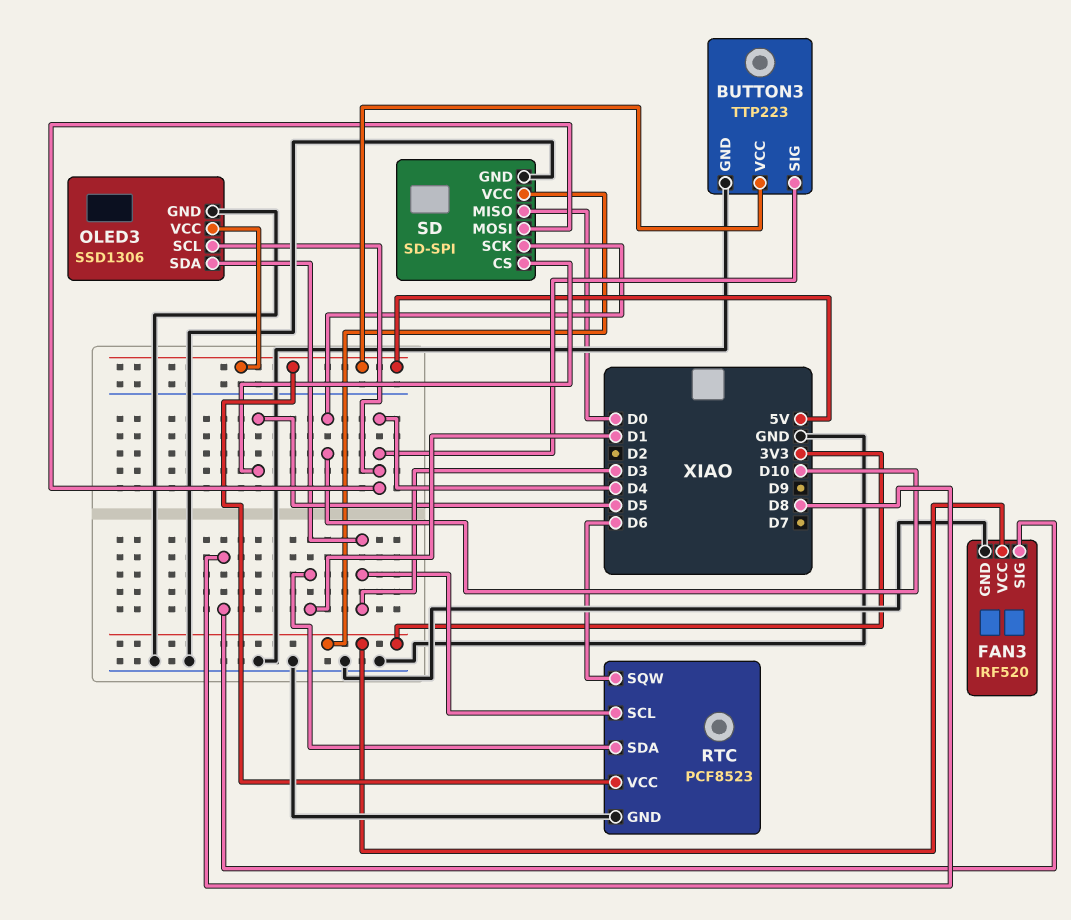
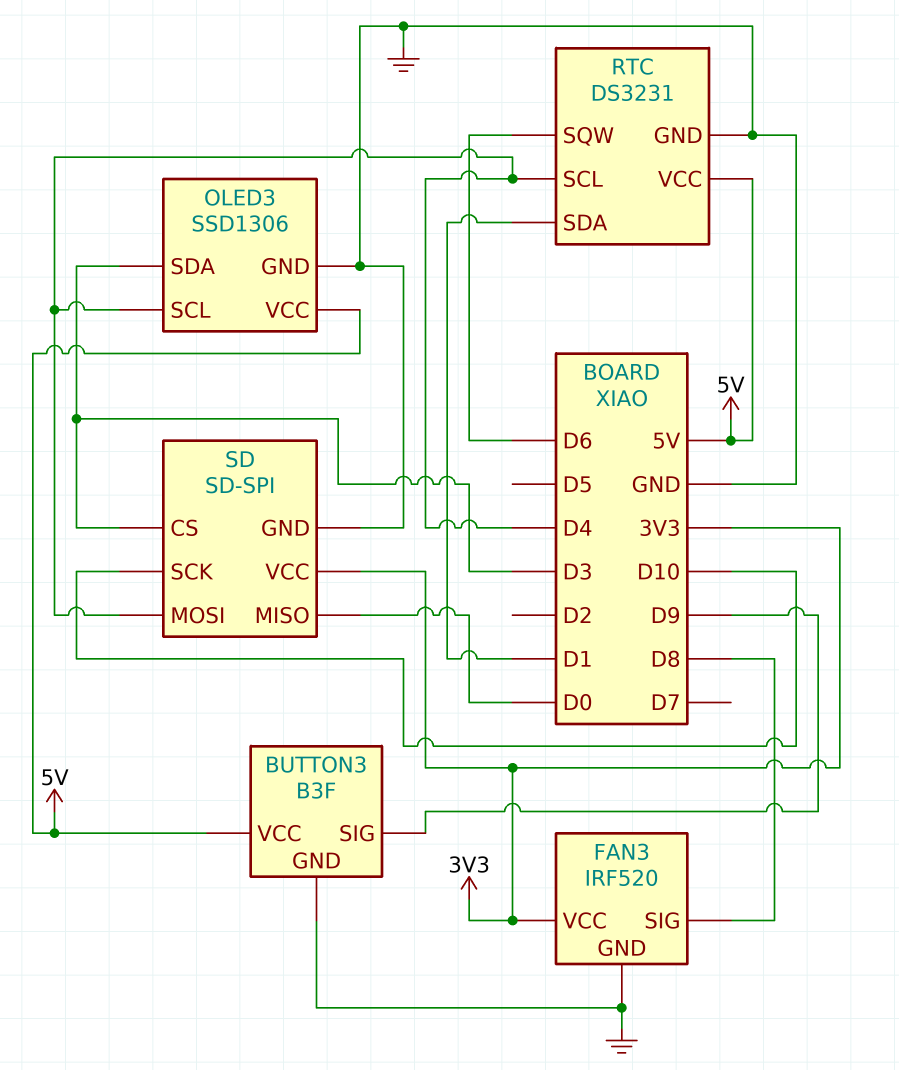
BUTTON3: TTP223 -> B3F
BUTTON3 pin SIG: D4 -> D9
RTC: PCF8523 -> DS3231
RTC pin SCL: D3 -> D4
SD pin CS: D5 -> D3

